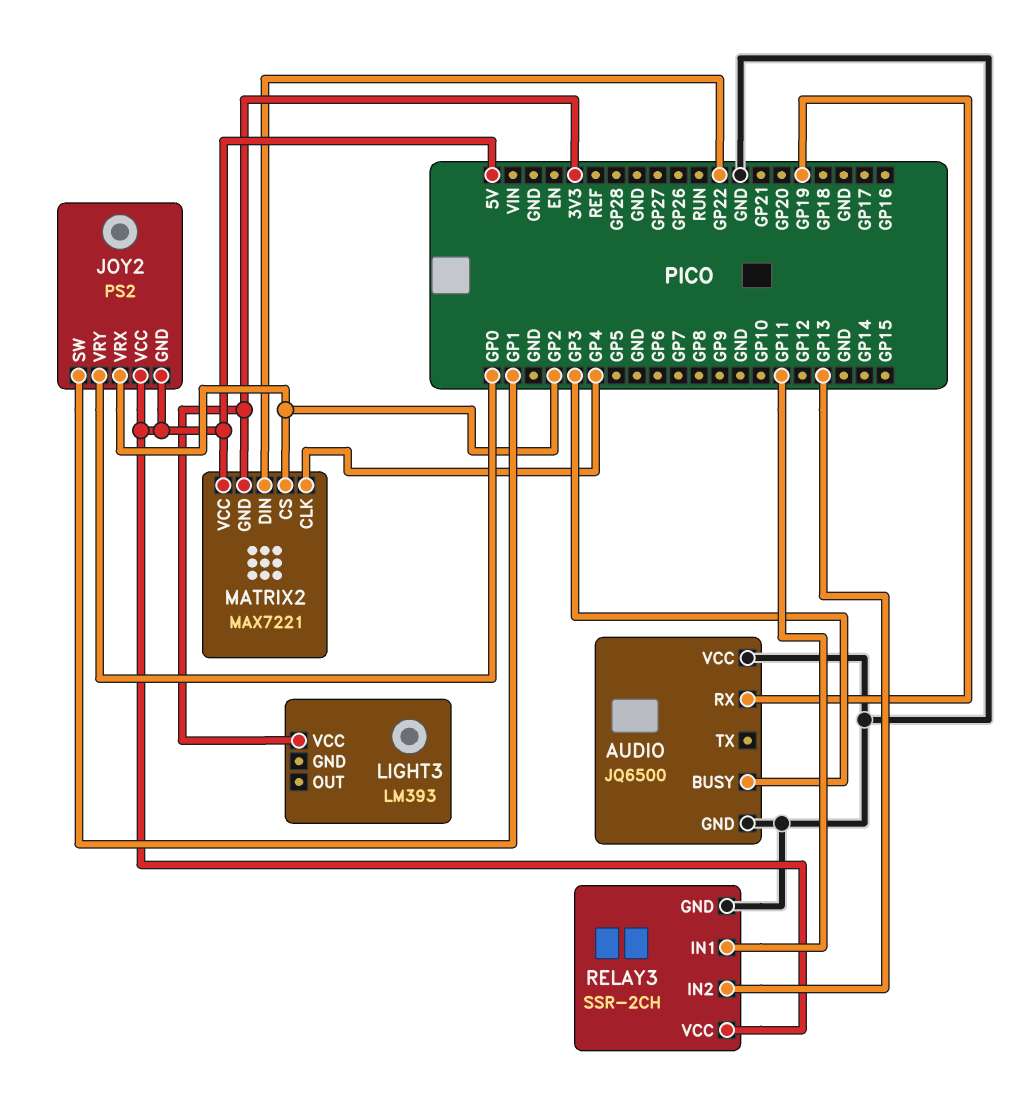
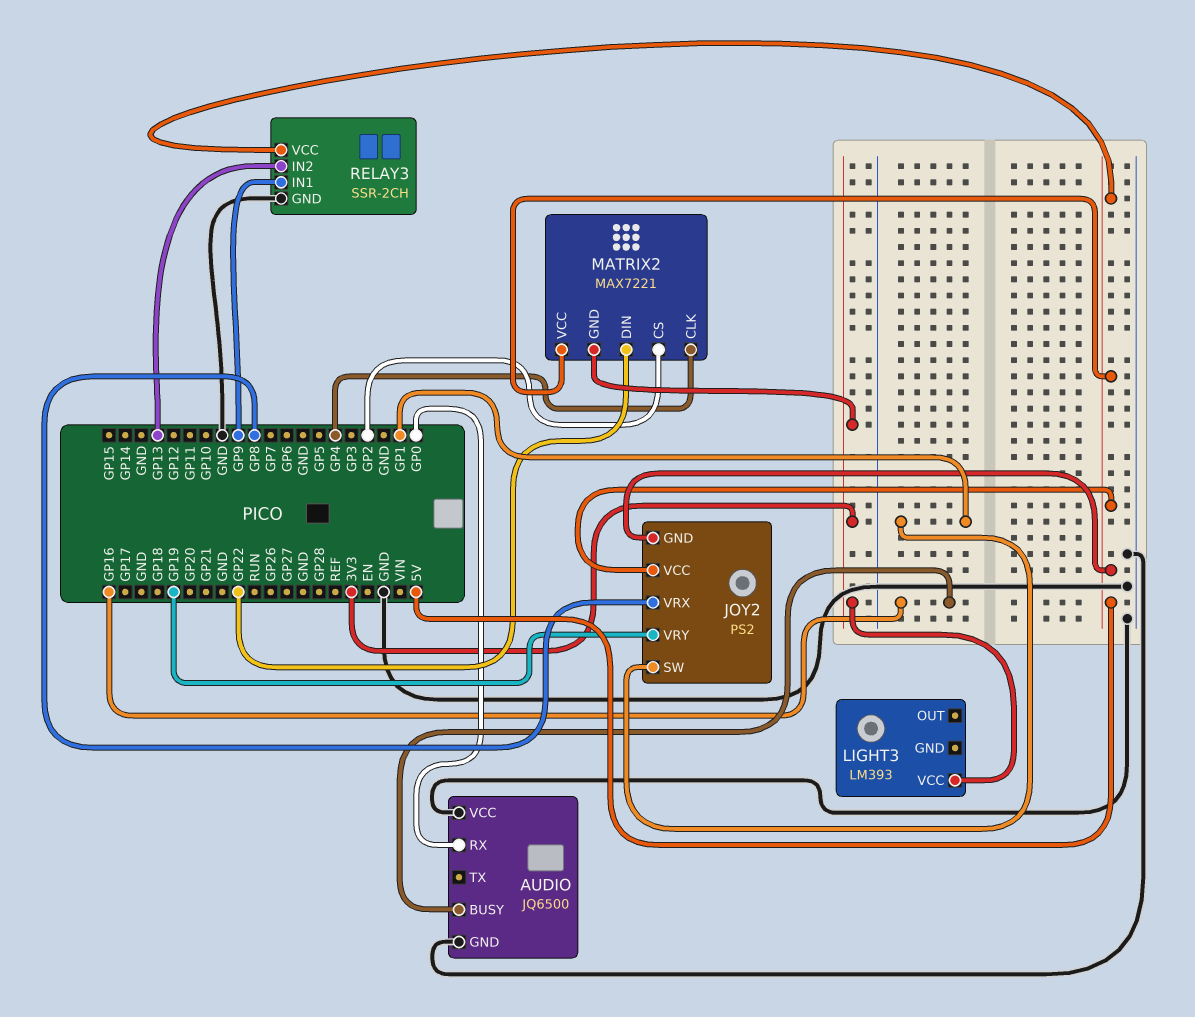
AUDIO pin BUSY: GP3 -> GP16
AUDIO pin RX: GP19 -> GP0
JOY2 pin VRX: GP2 -> GP8
JOY2 pin VRY: GP0 -> GP19
RELAY3 pin IN1: GP11 -> GP9

